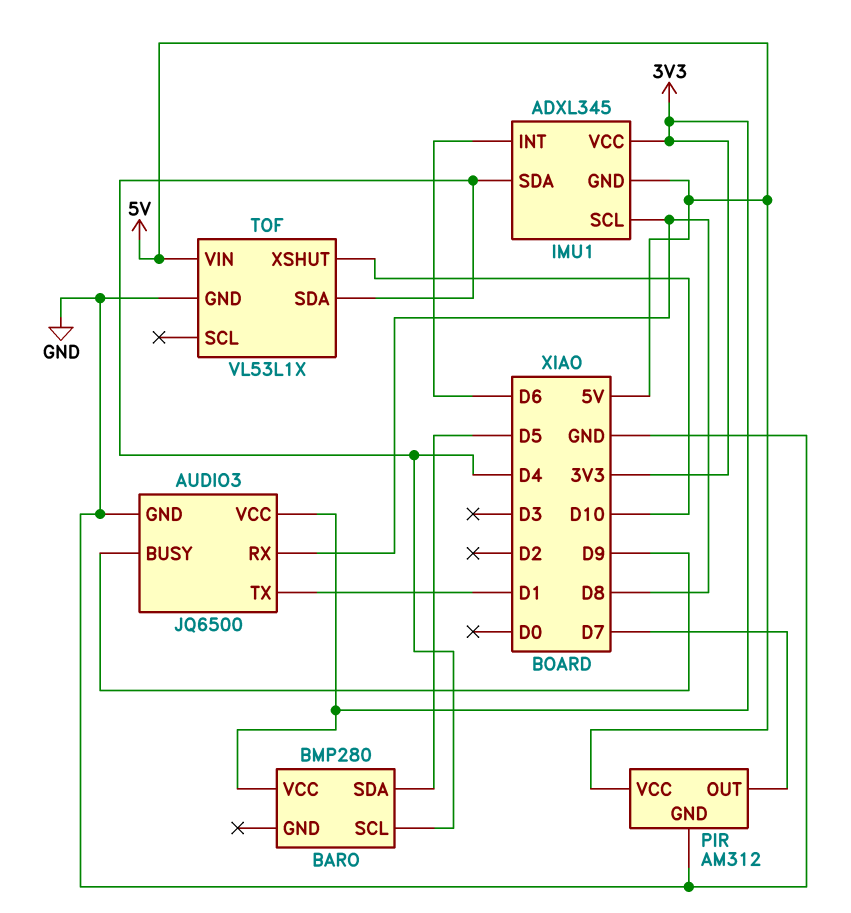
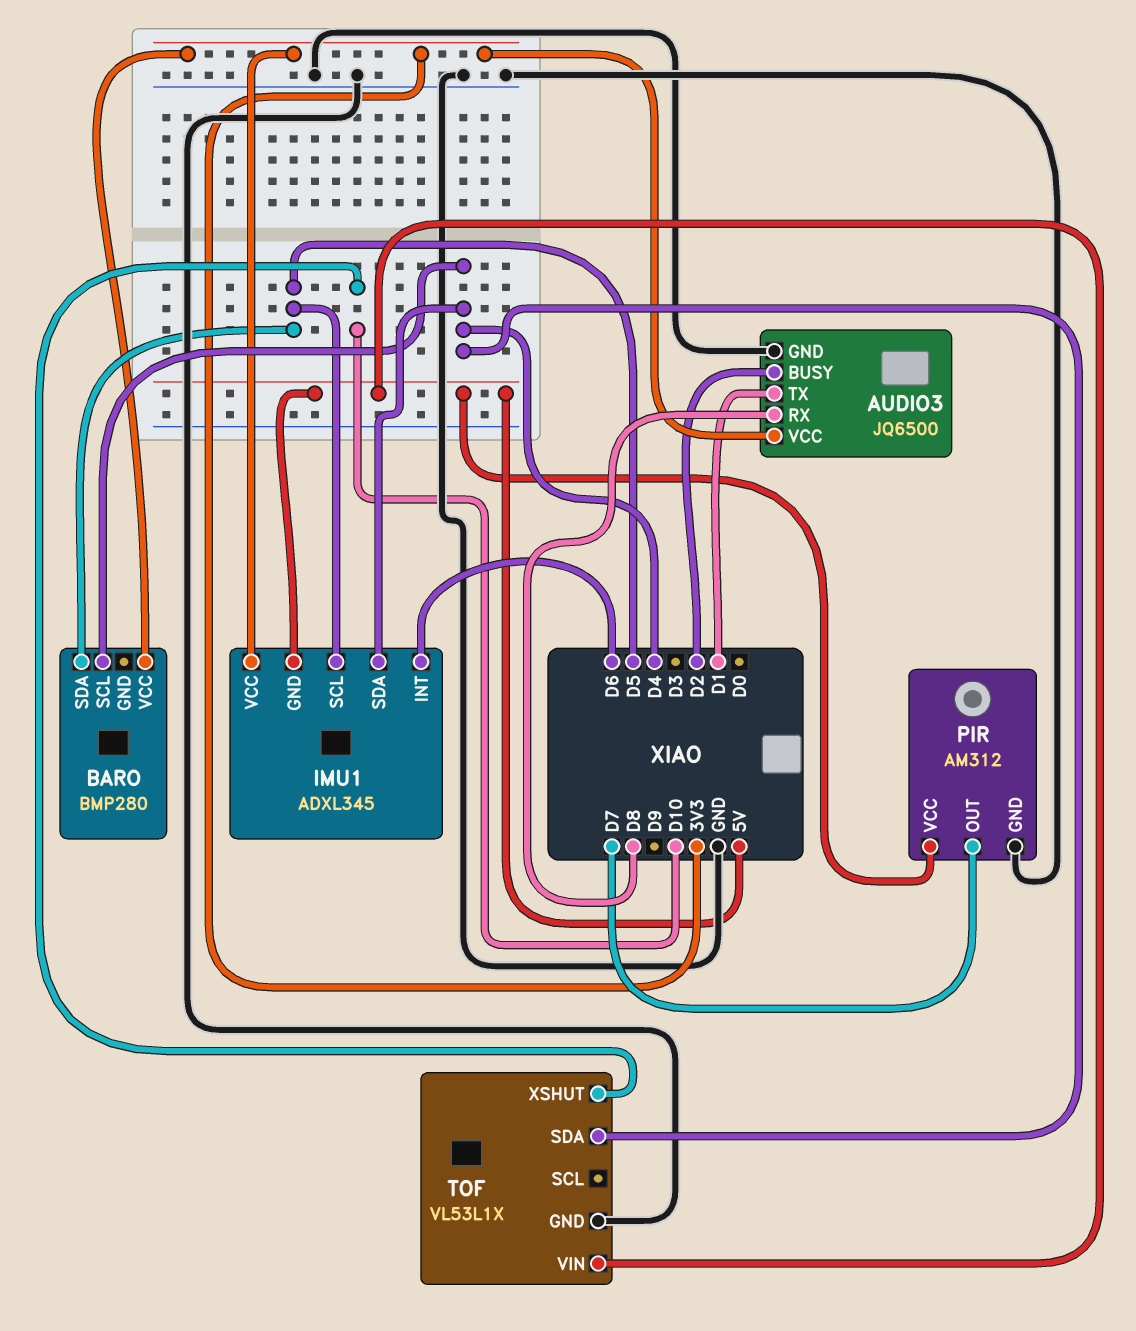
AUDIO3 pin BUSY: D9 -> D2
IMU1 pin SCL: D8 -> D5

